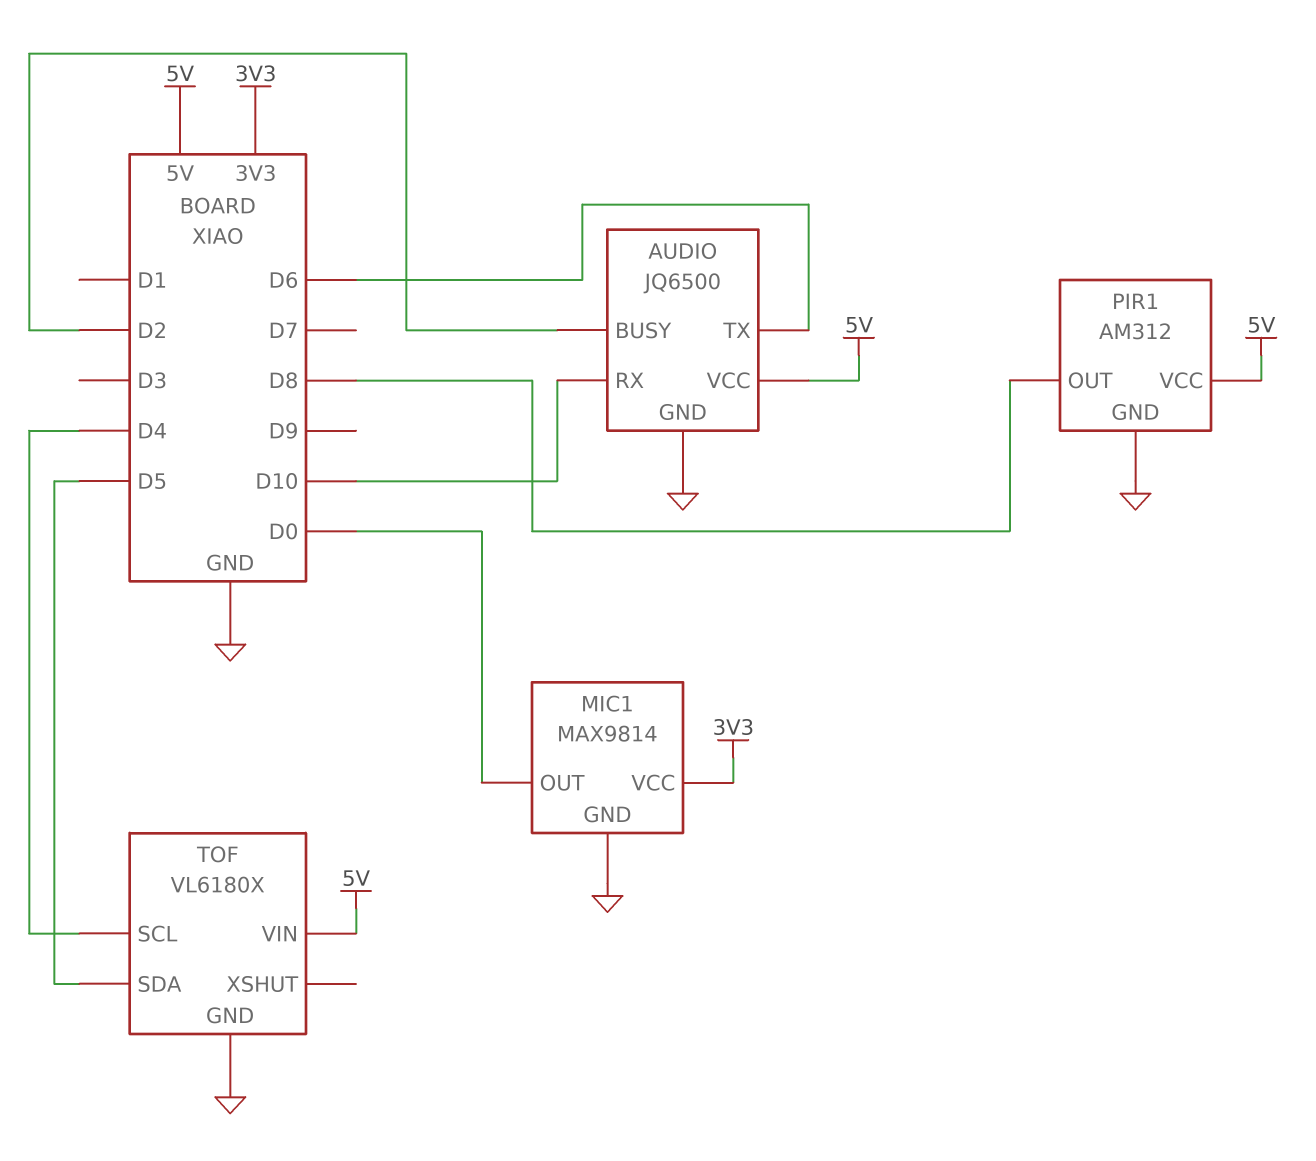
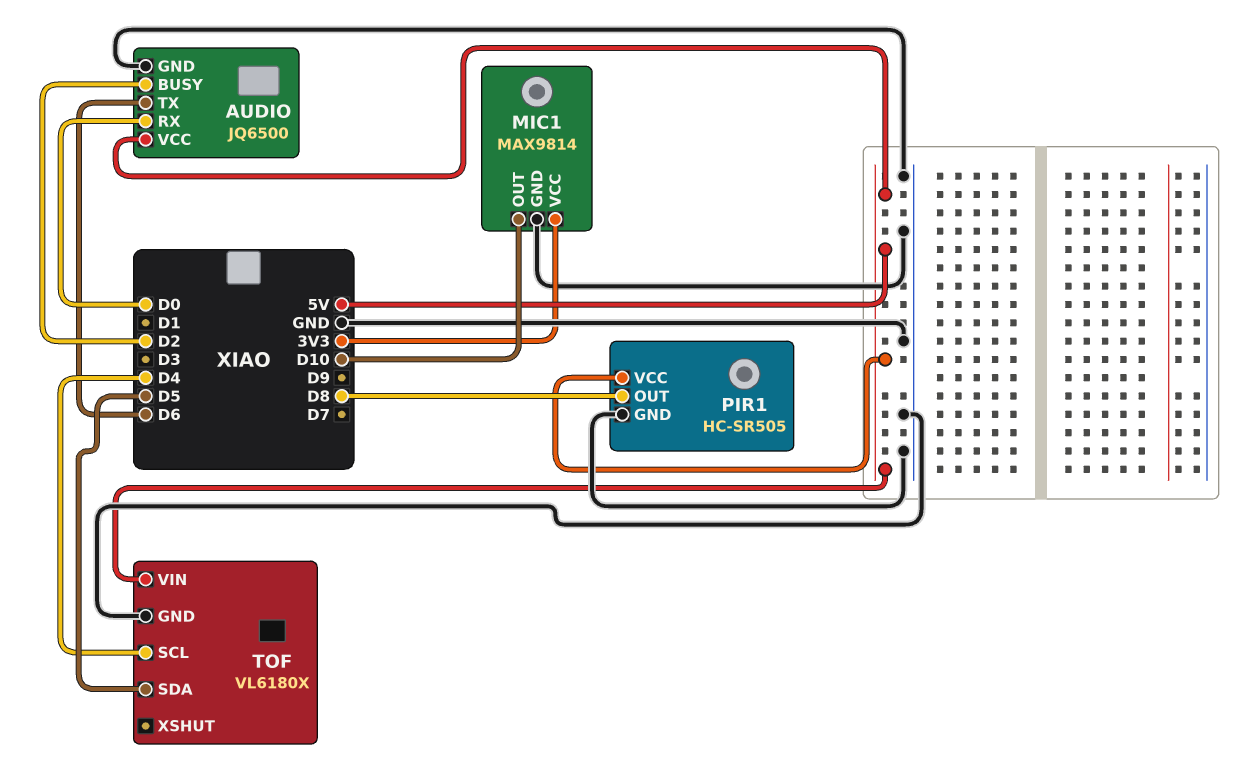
AUDIO pin RX: D10 -> D0
MIC1 pin OUT: D0 -> D10
PIR1: AM312 -> HC-SR505

